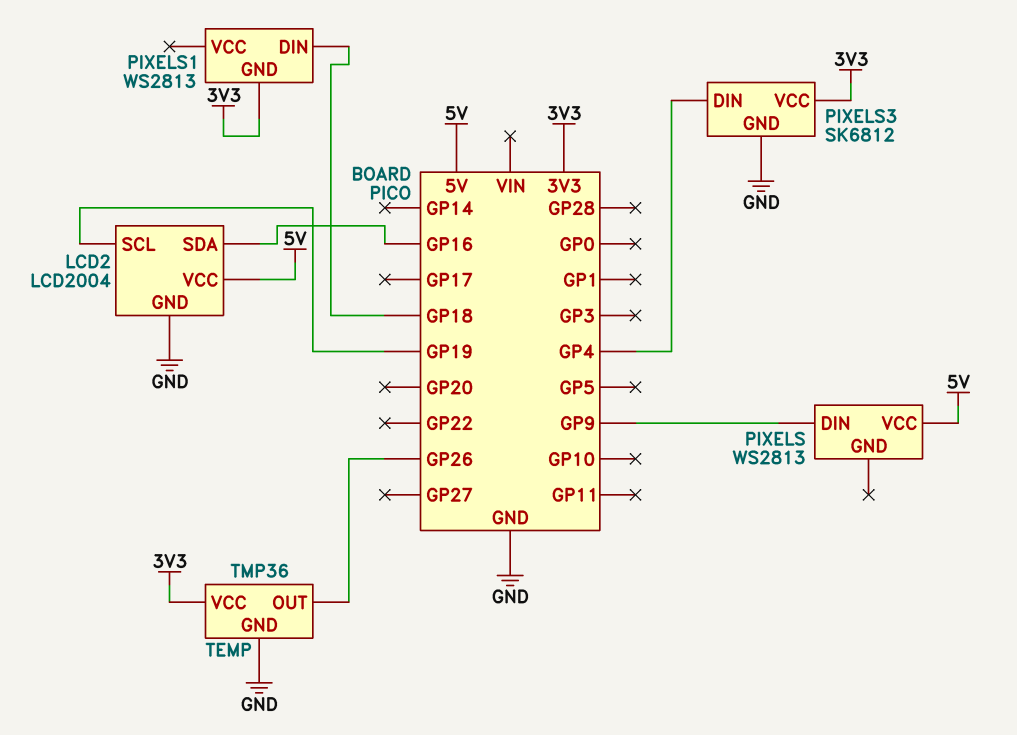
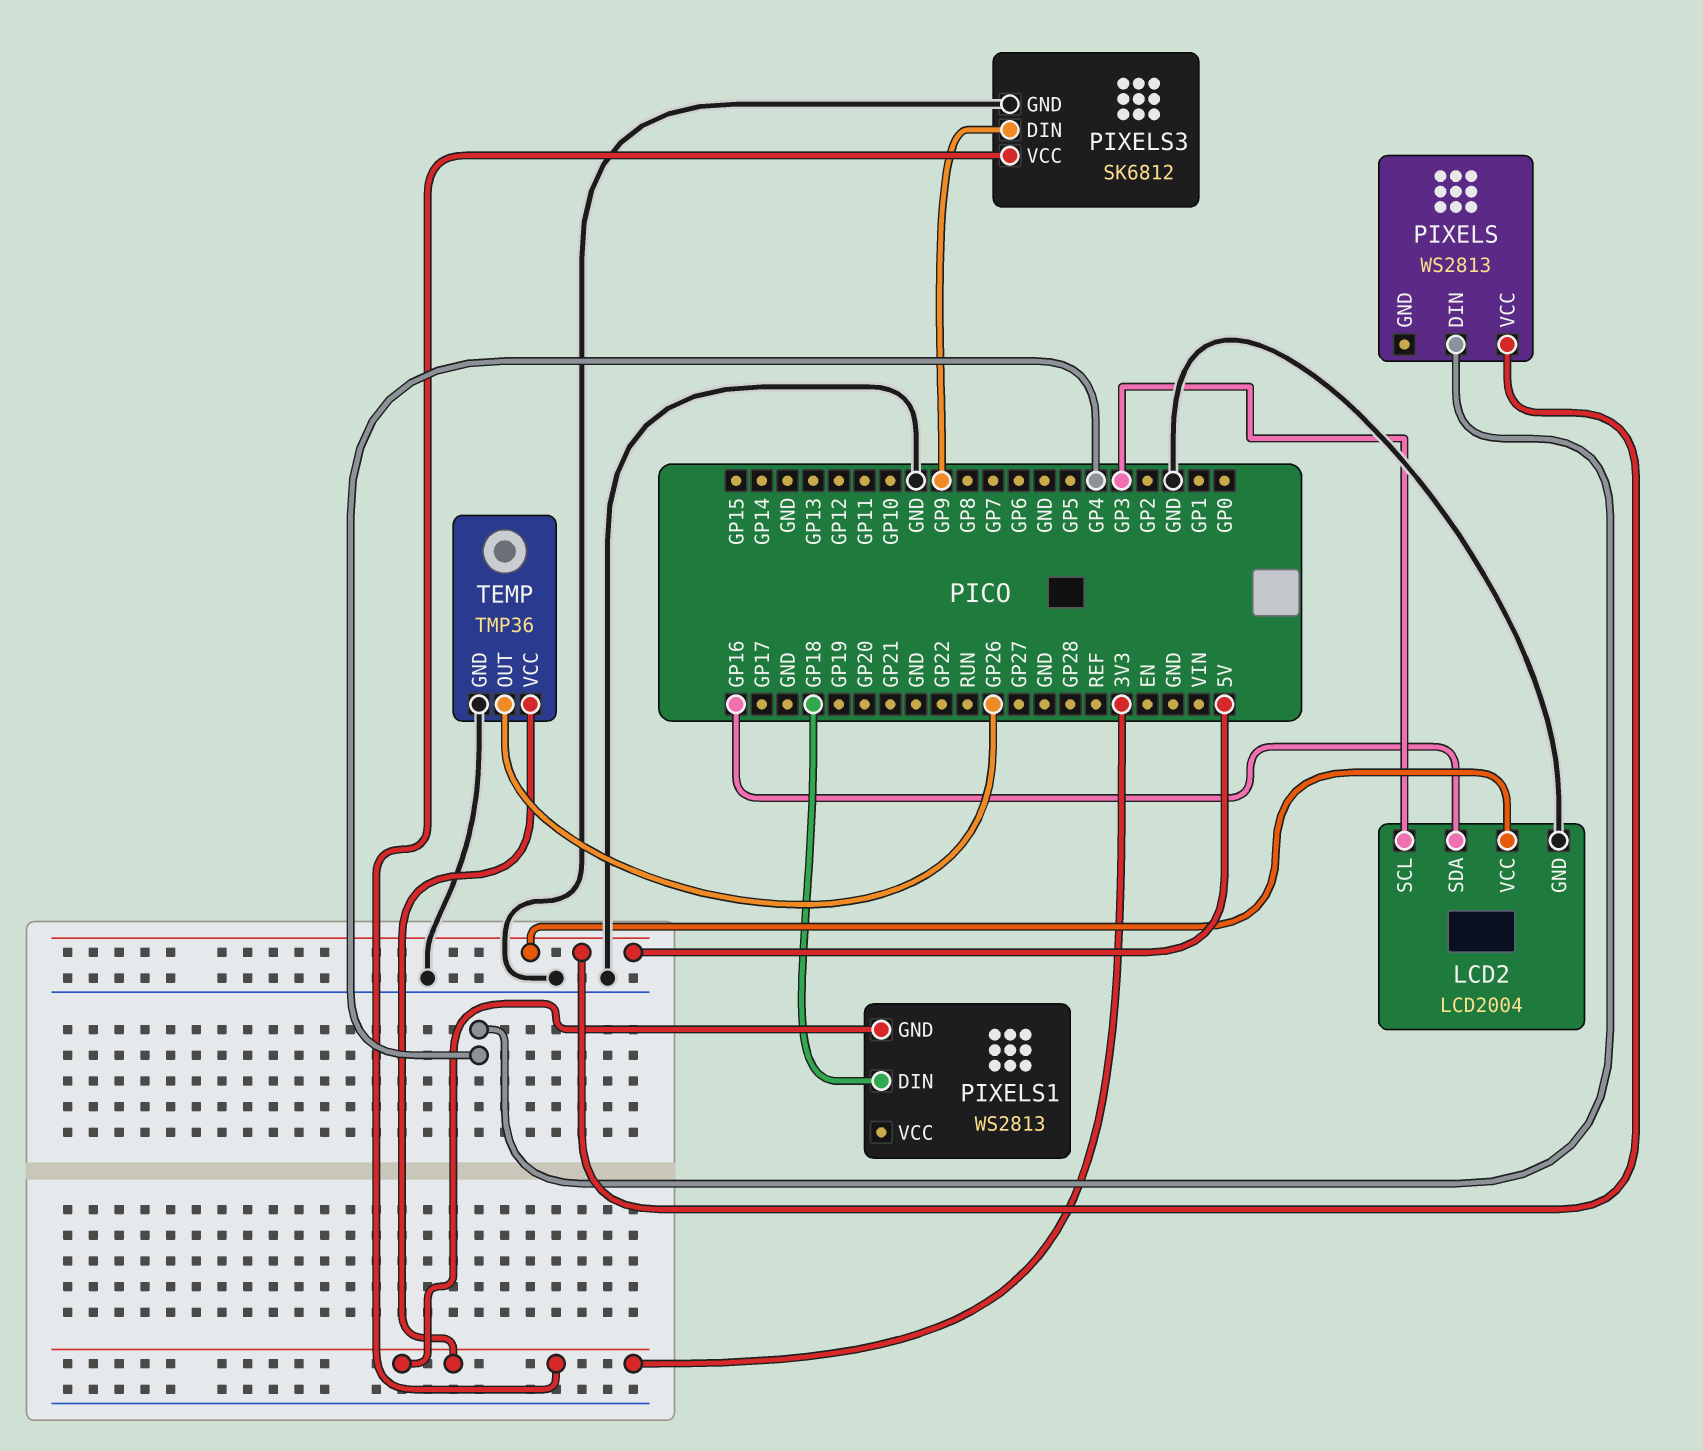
LCD2 pin SCL: GP19 -> GP3
PIXELS pin DIN: GP9 -> GP4
PIXELS3 pin DIN: GP4 -> GP9

